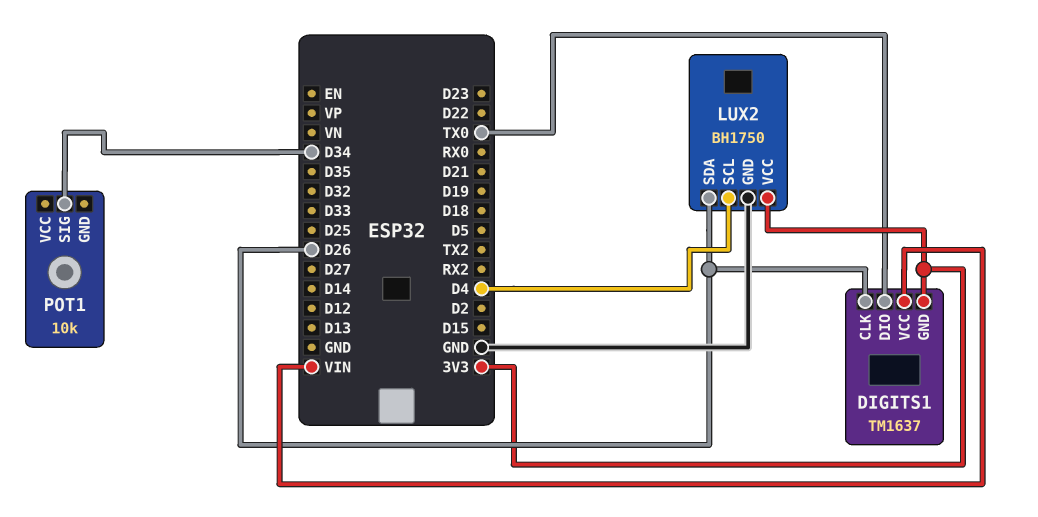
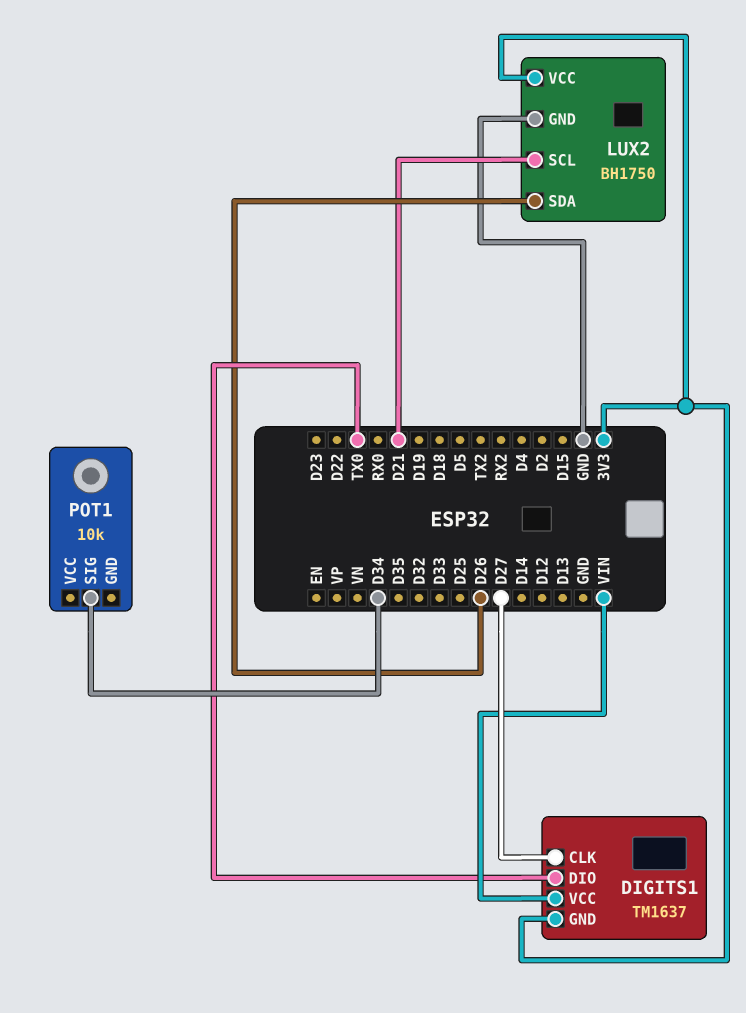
DIGITS1 pin CLK: D26 -> D27
LUX2 pin SCL: D4 -> D21

